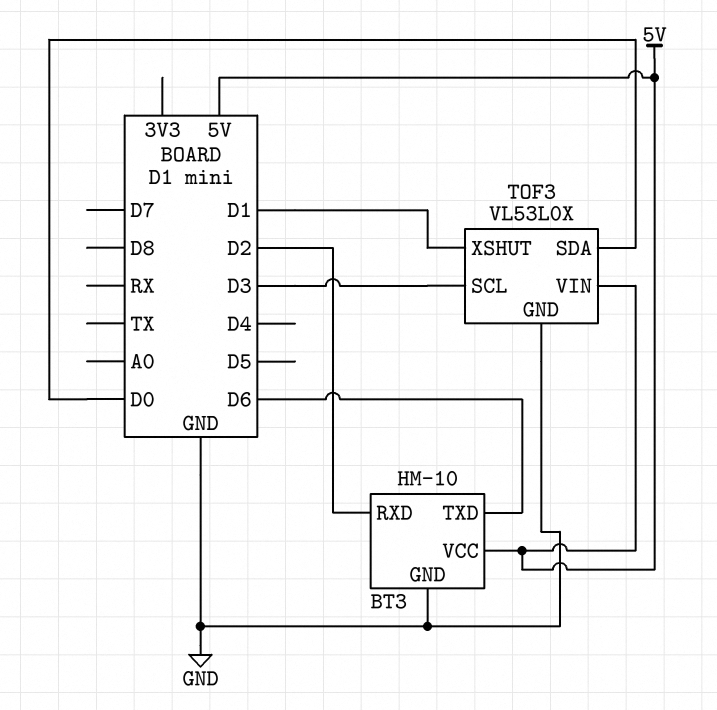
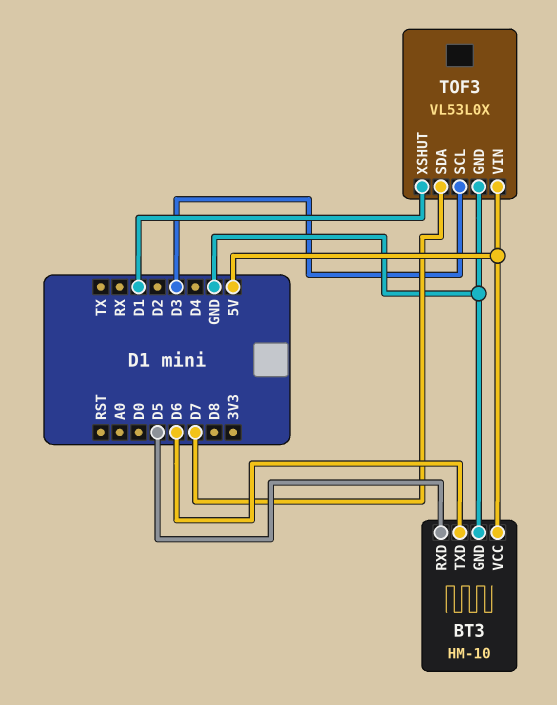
BT3 pin RXD: D2 -> D5
TOF3 pin SDA: D0 -> D7

